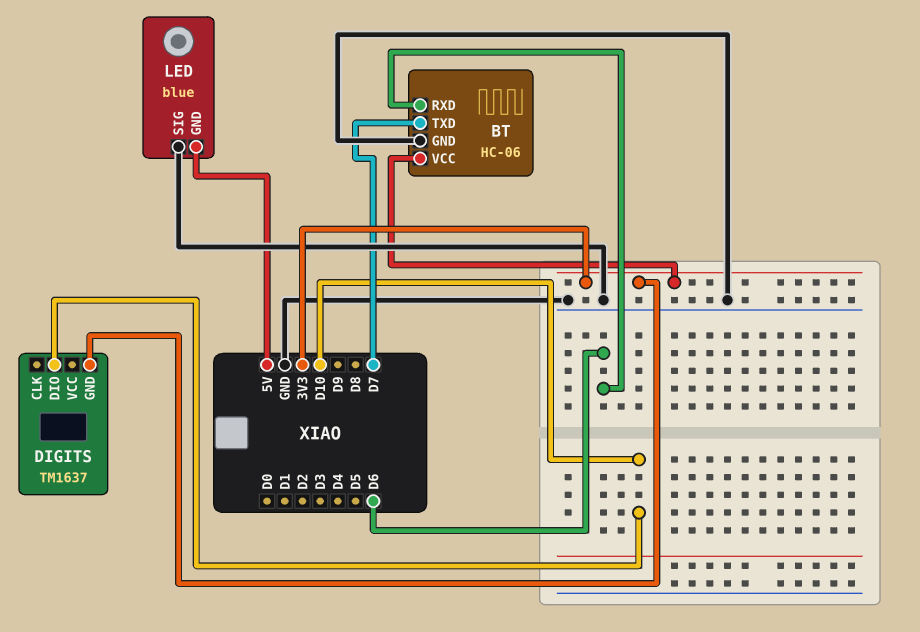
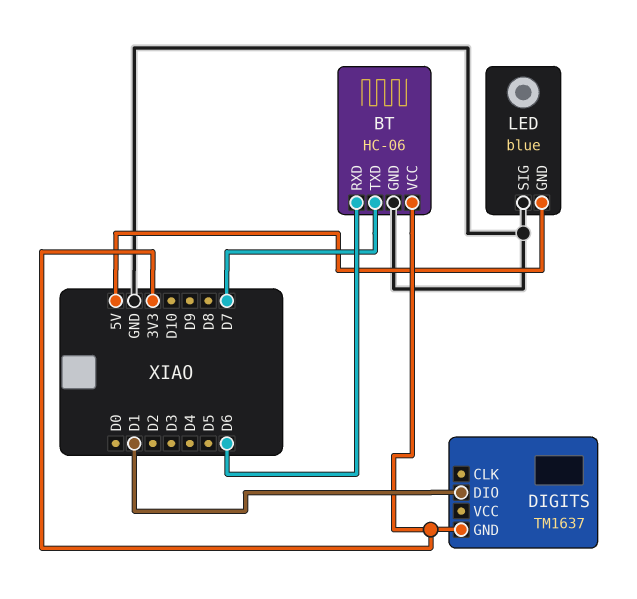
DIGITS pin DIO: D10 -> D1

